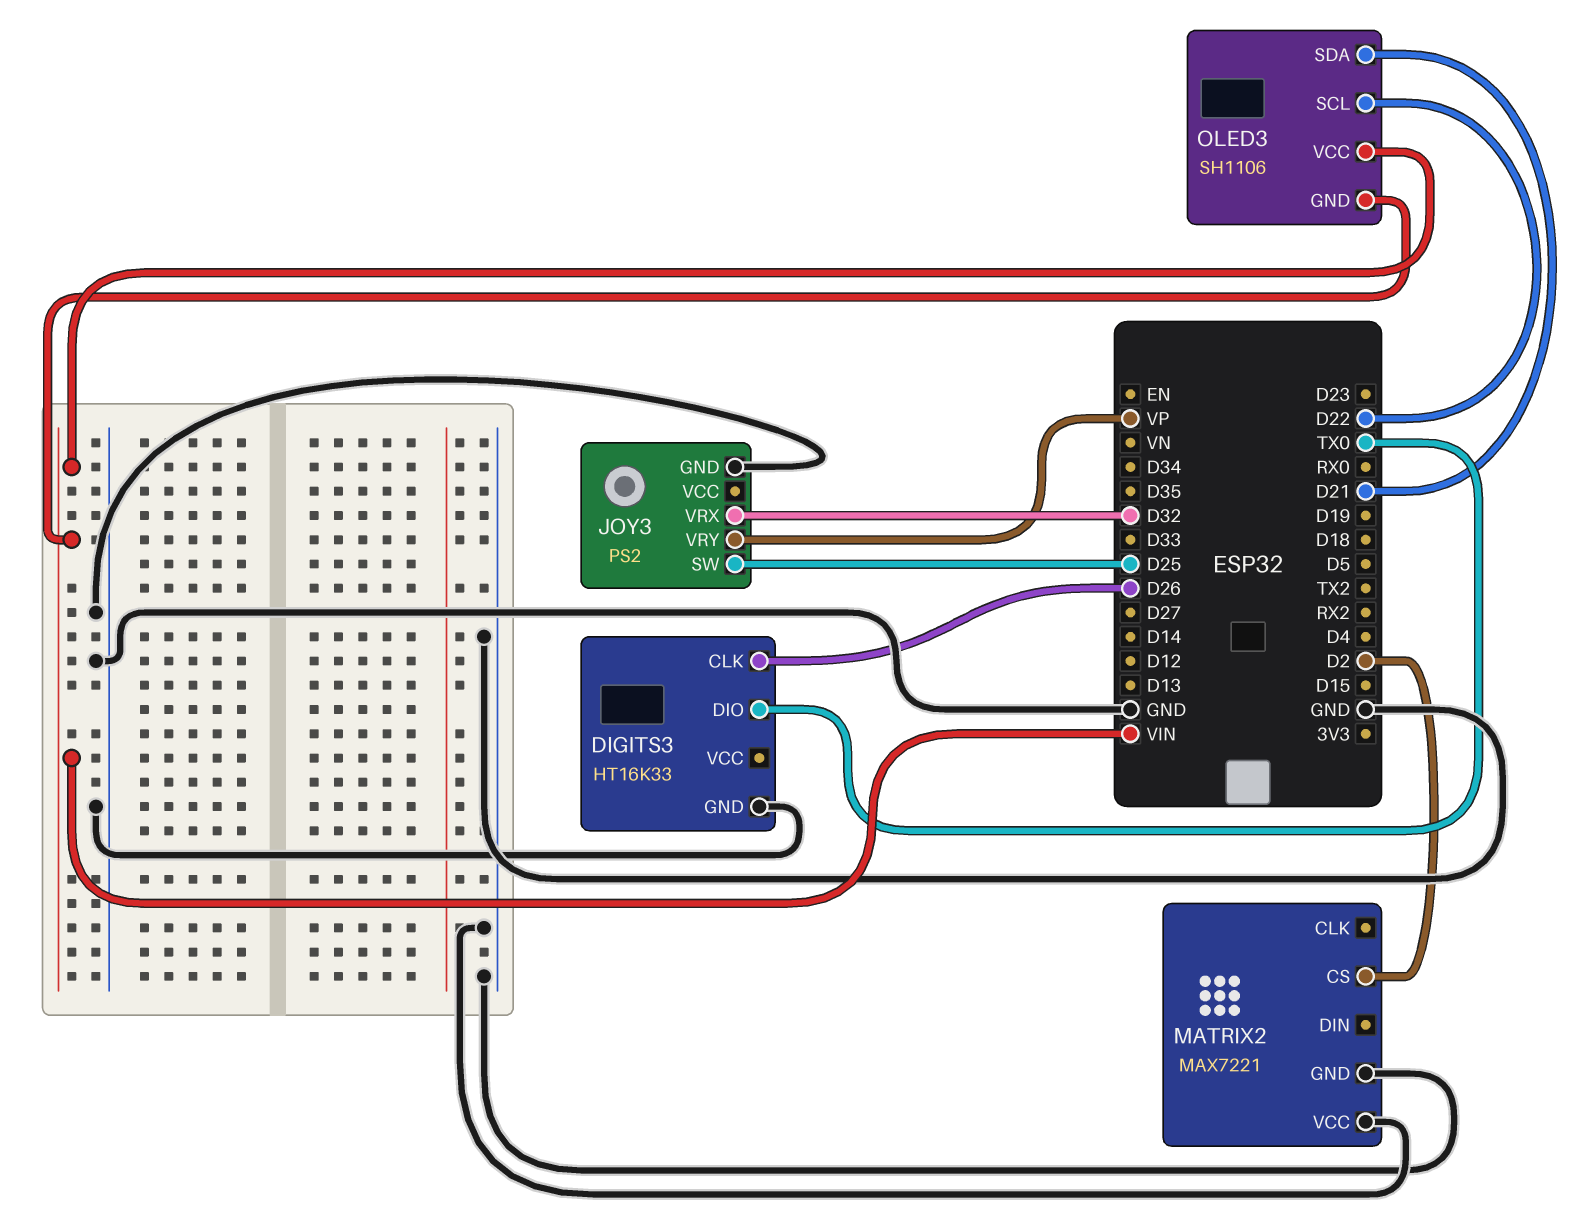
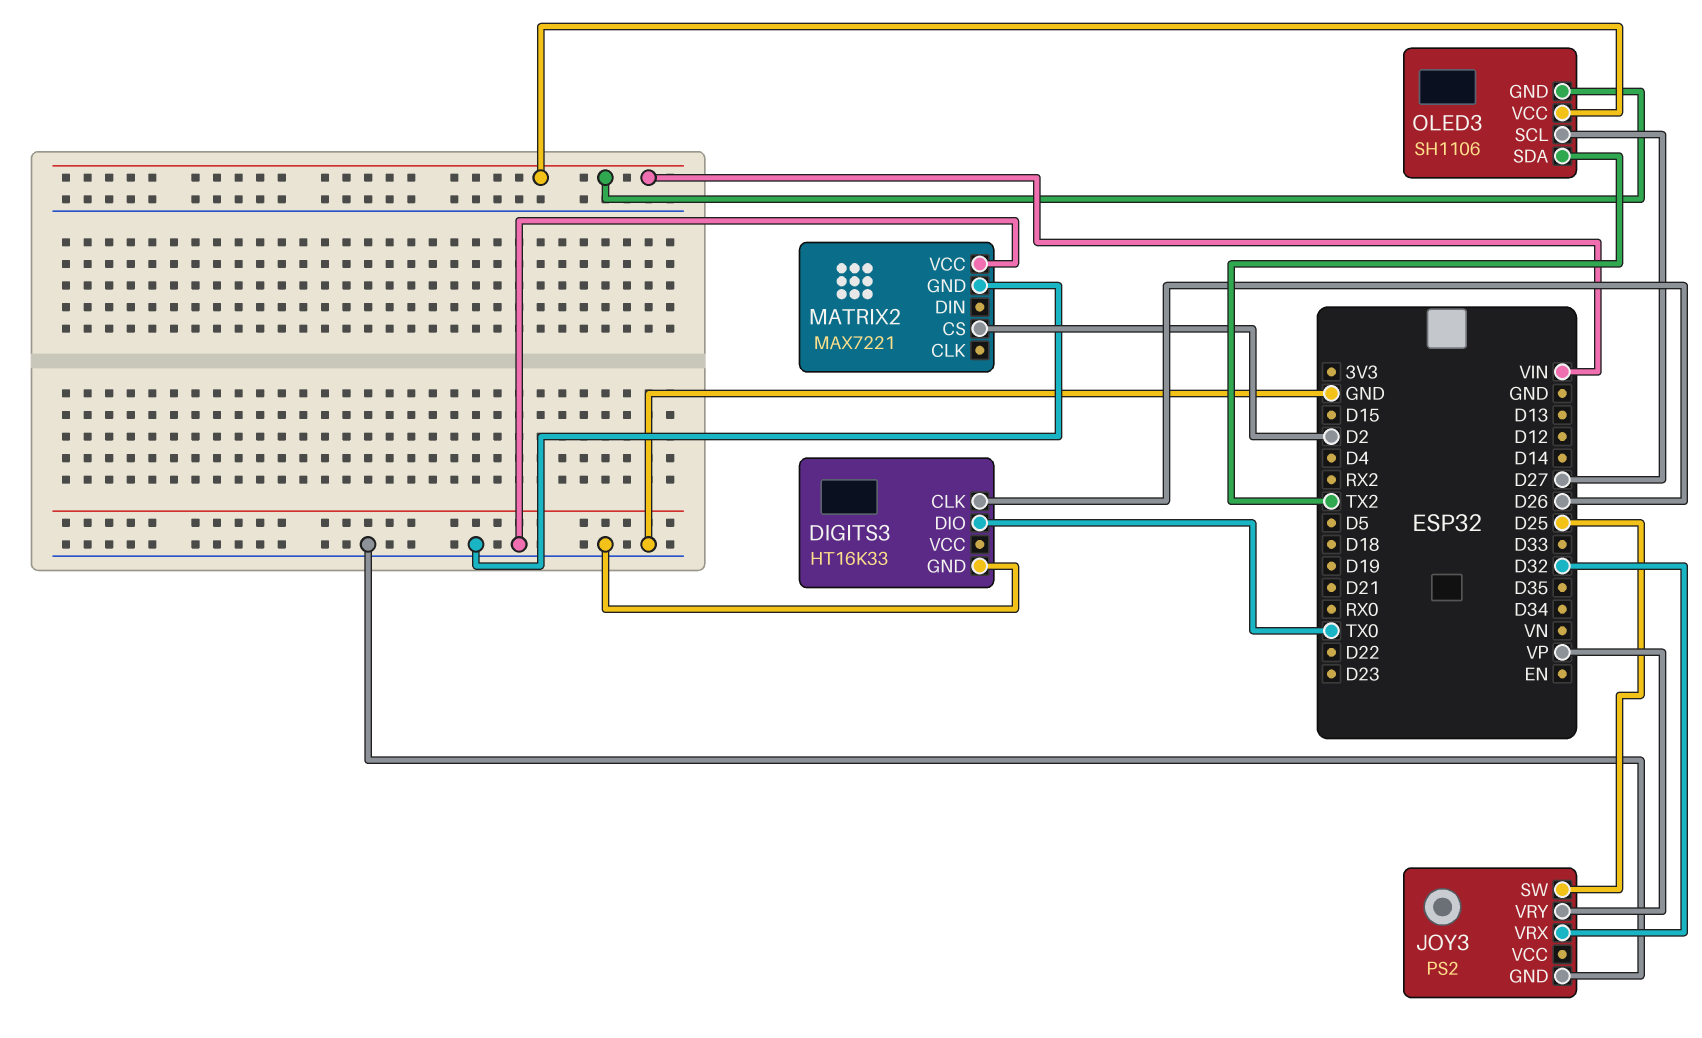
OLED3 pin SCL: D22 -> D27
OLED3 pin SDA: D21 -> TX2

